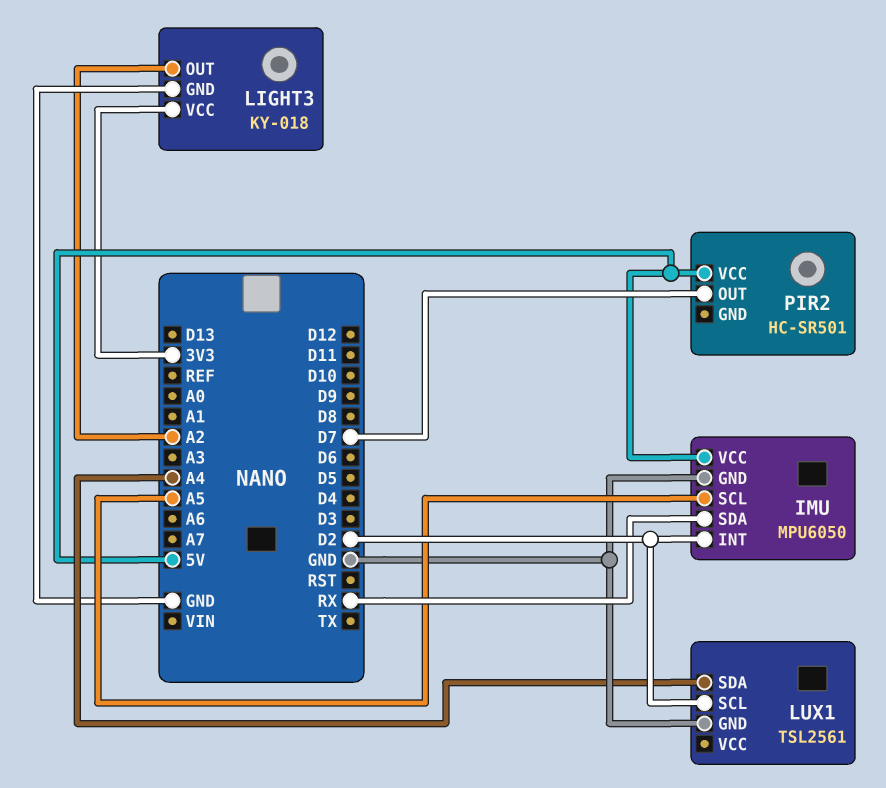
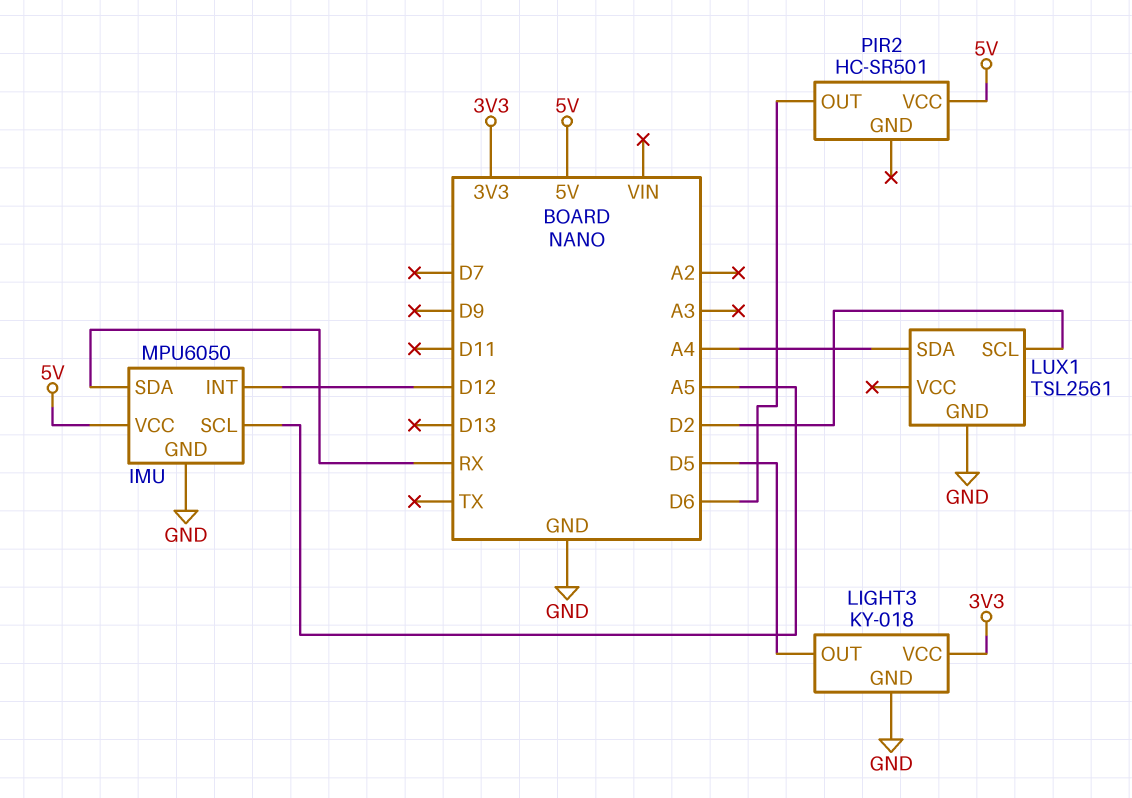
IMU pin INT: D2 -> D12
LIGHT3 pin OUT: A2 -> D5
PIR2 pin OUT: D7 -> D6

